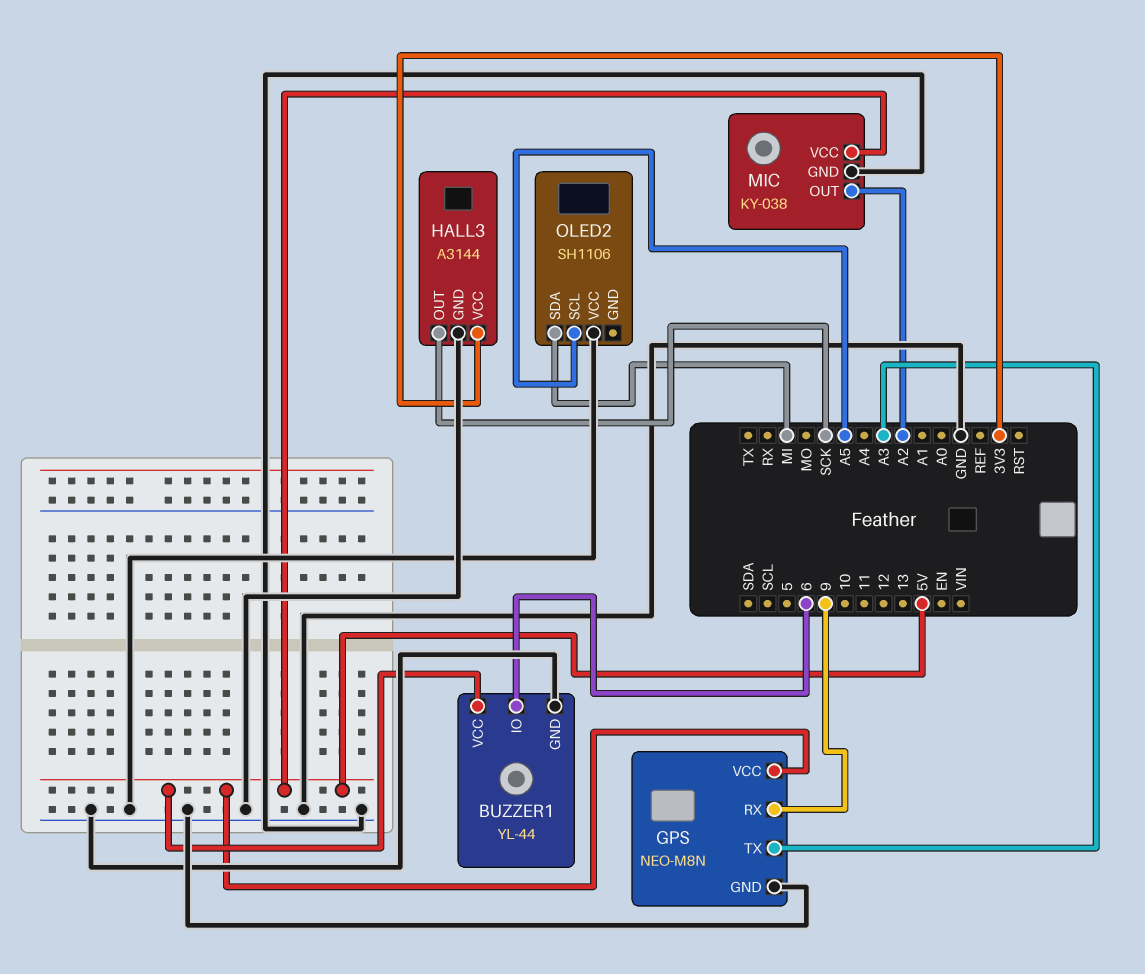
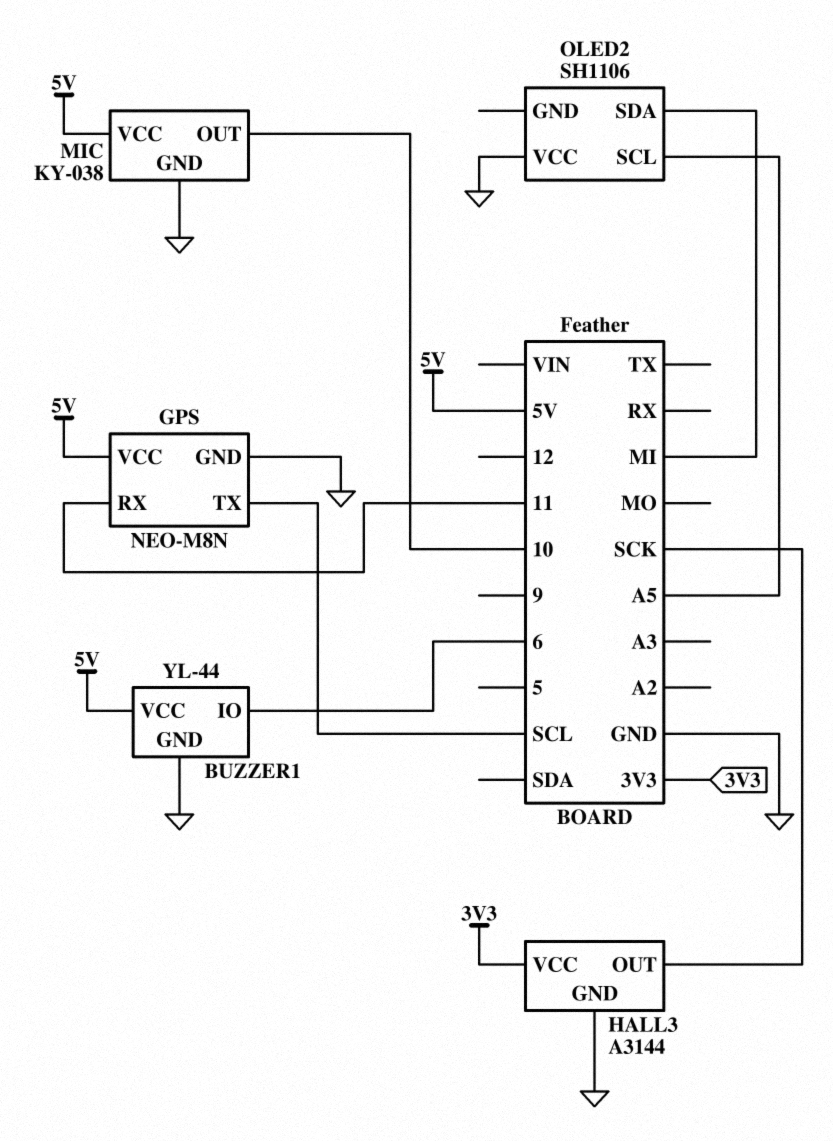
GPS pin RX: 9 -> 11
GPS pin TX: A3 -> SCL
MIC pin OUT: A2 -> 10

